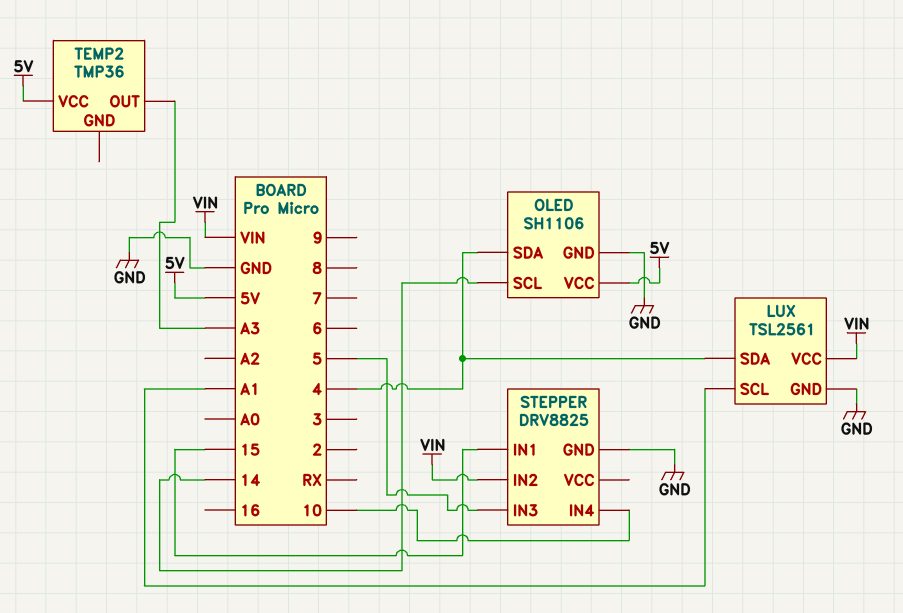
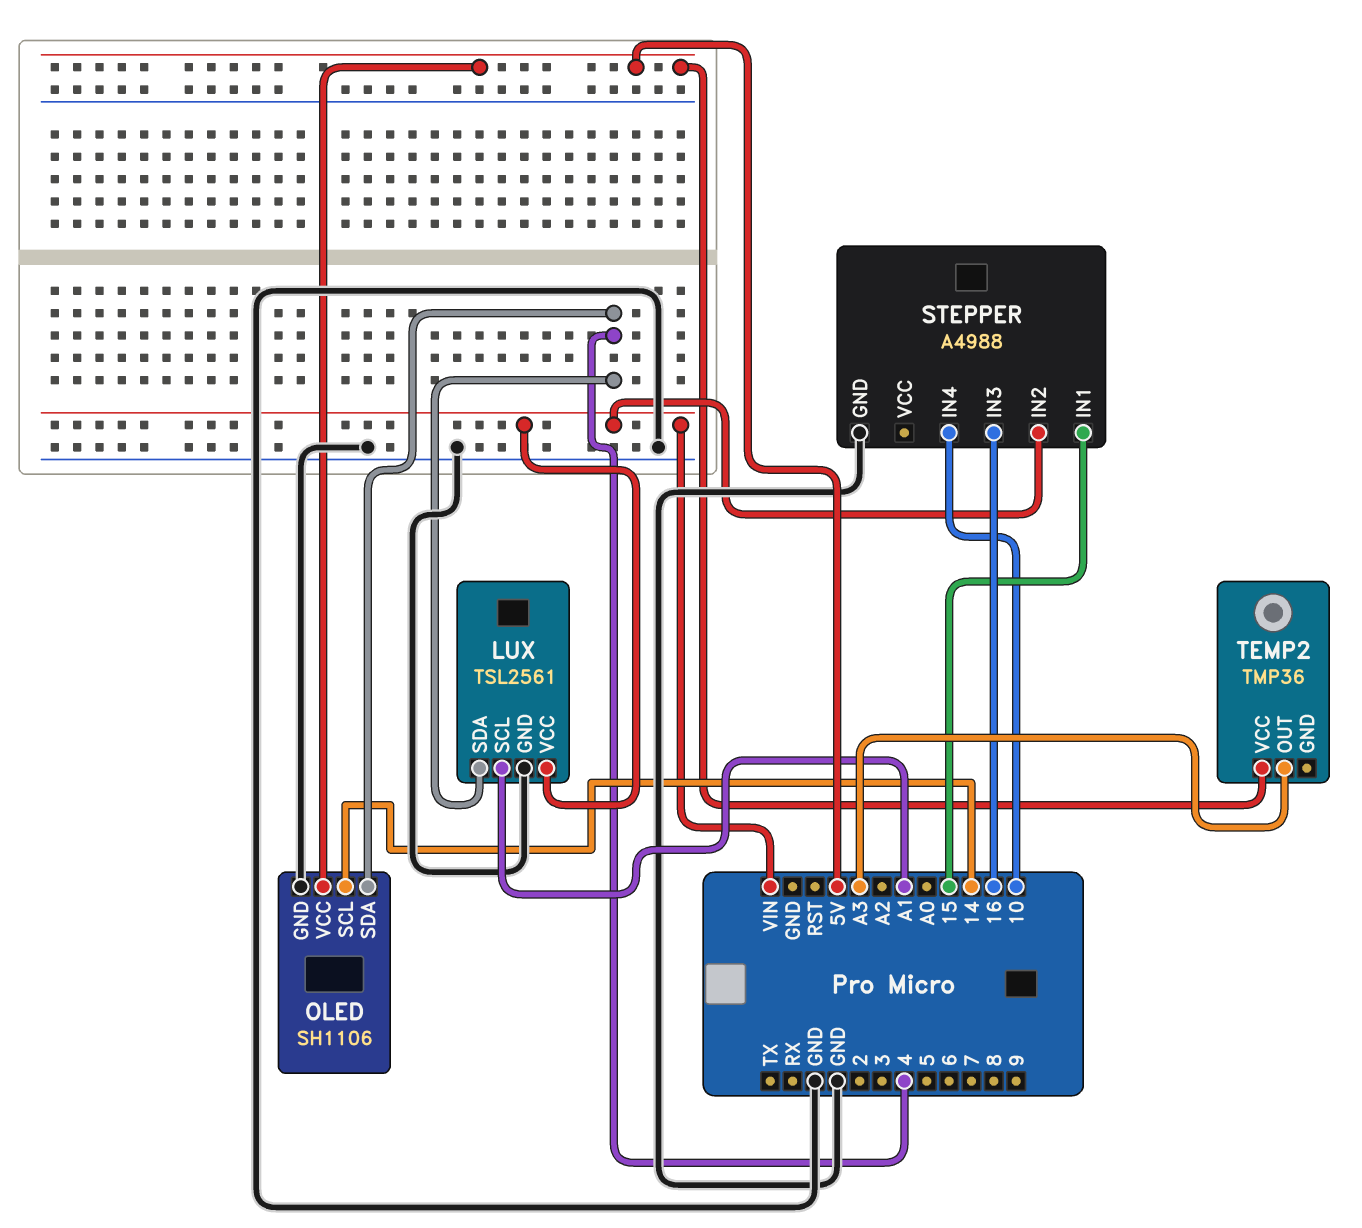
STEPPER: DRV8825 -> A4988
STEPPER pin IN3: 5 -> 16

